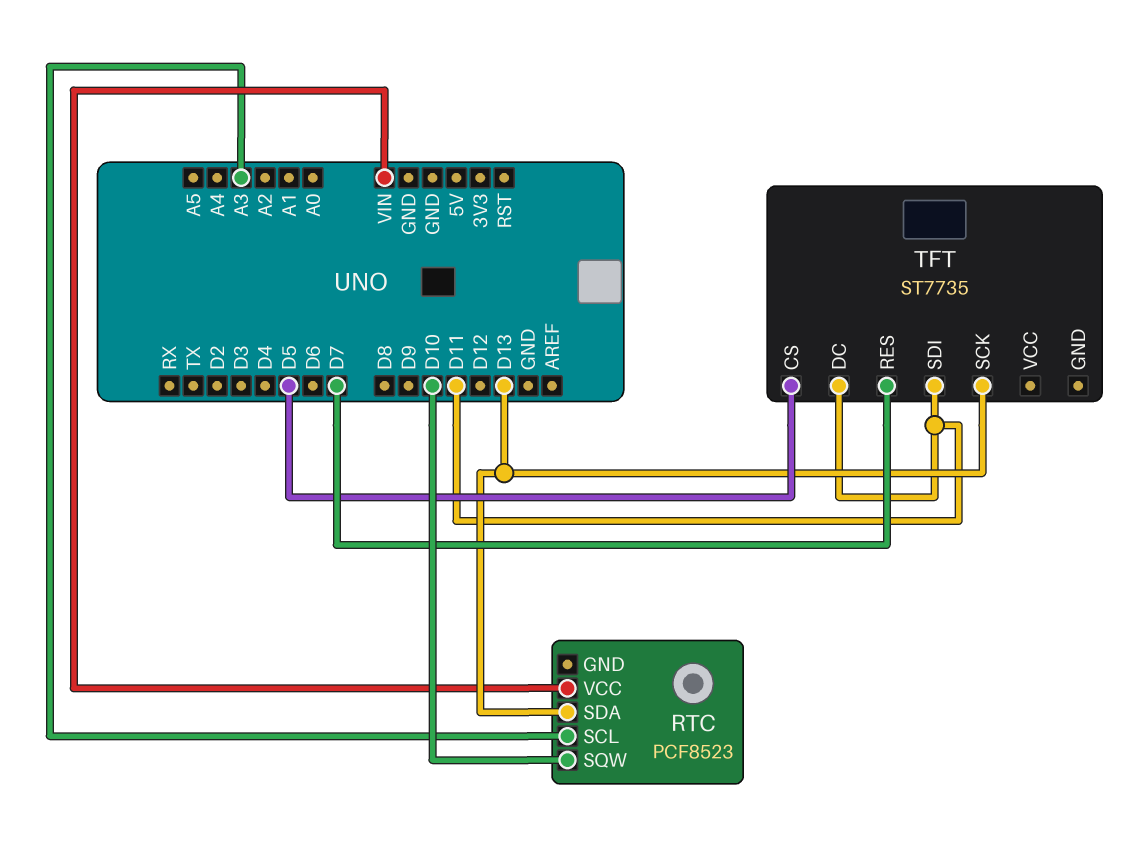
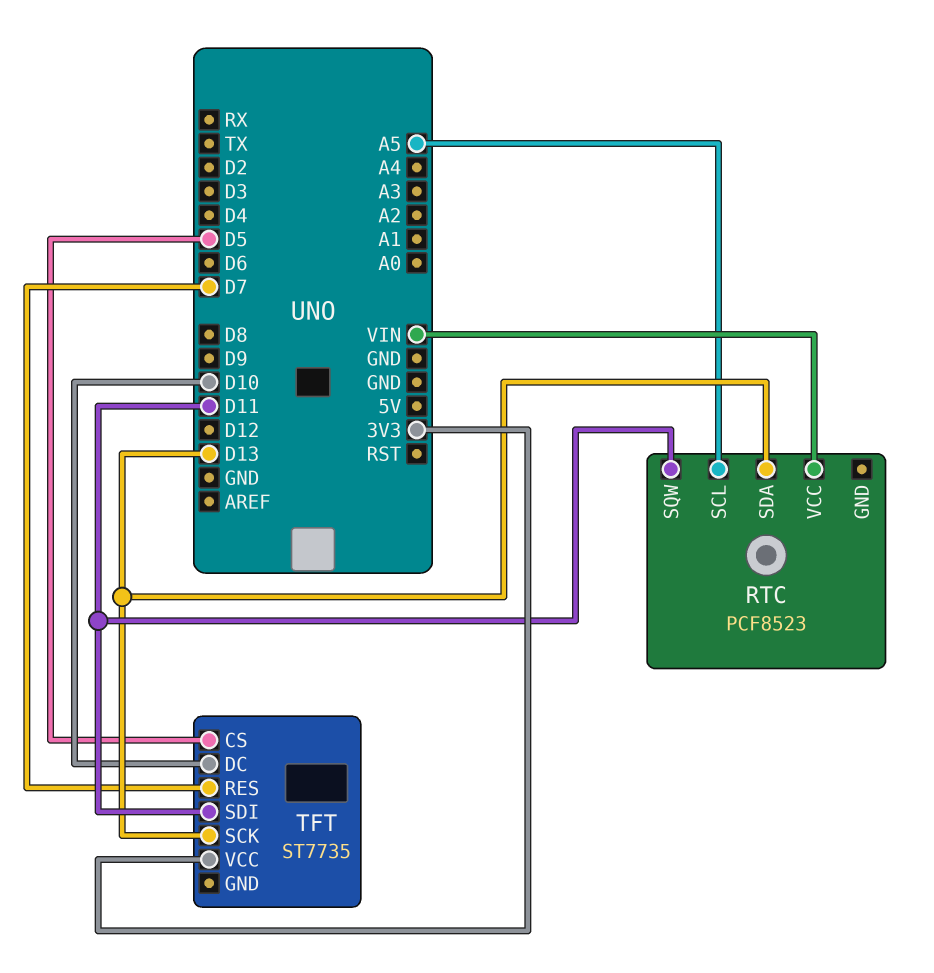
RTC pin SCL: A3 -> A5
RTC pin SQW: D10 -> D11
TFT pin DC: D11 -> D10
TFT pin VCC: none -> 3V3

